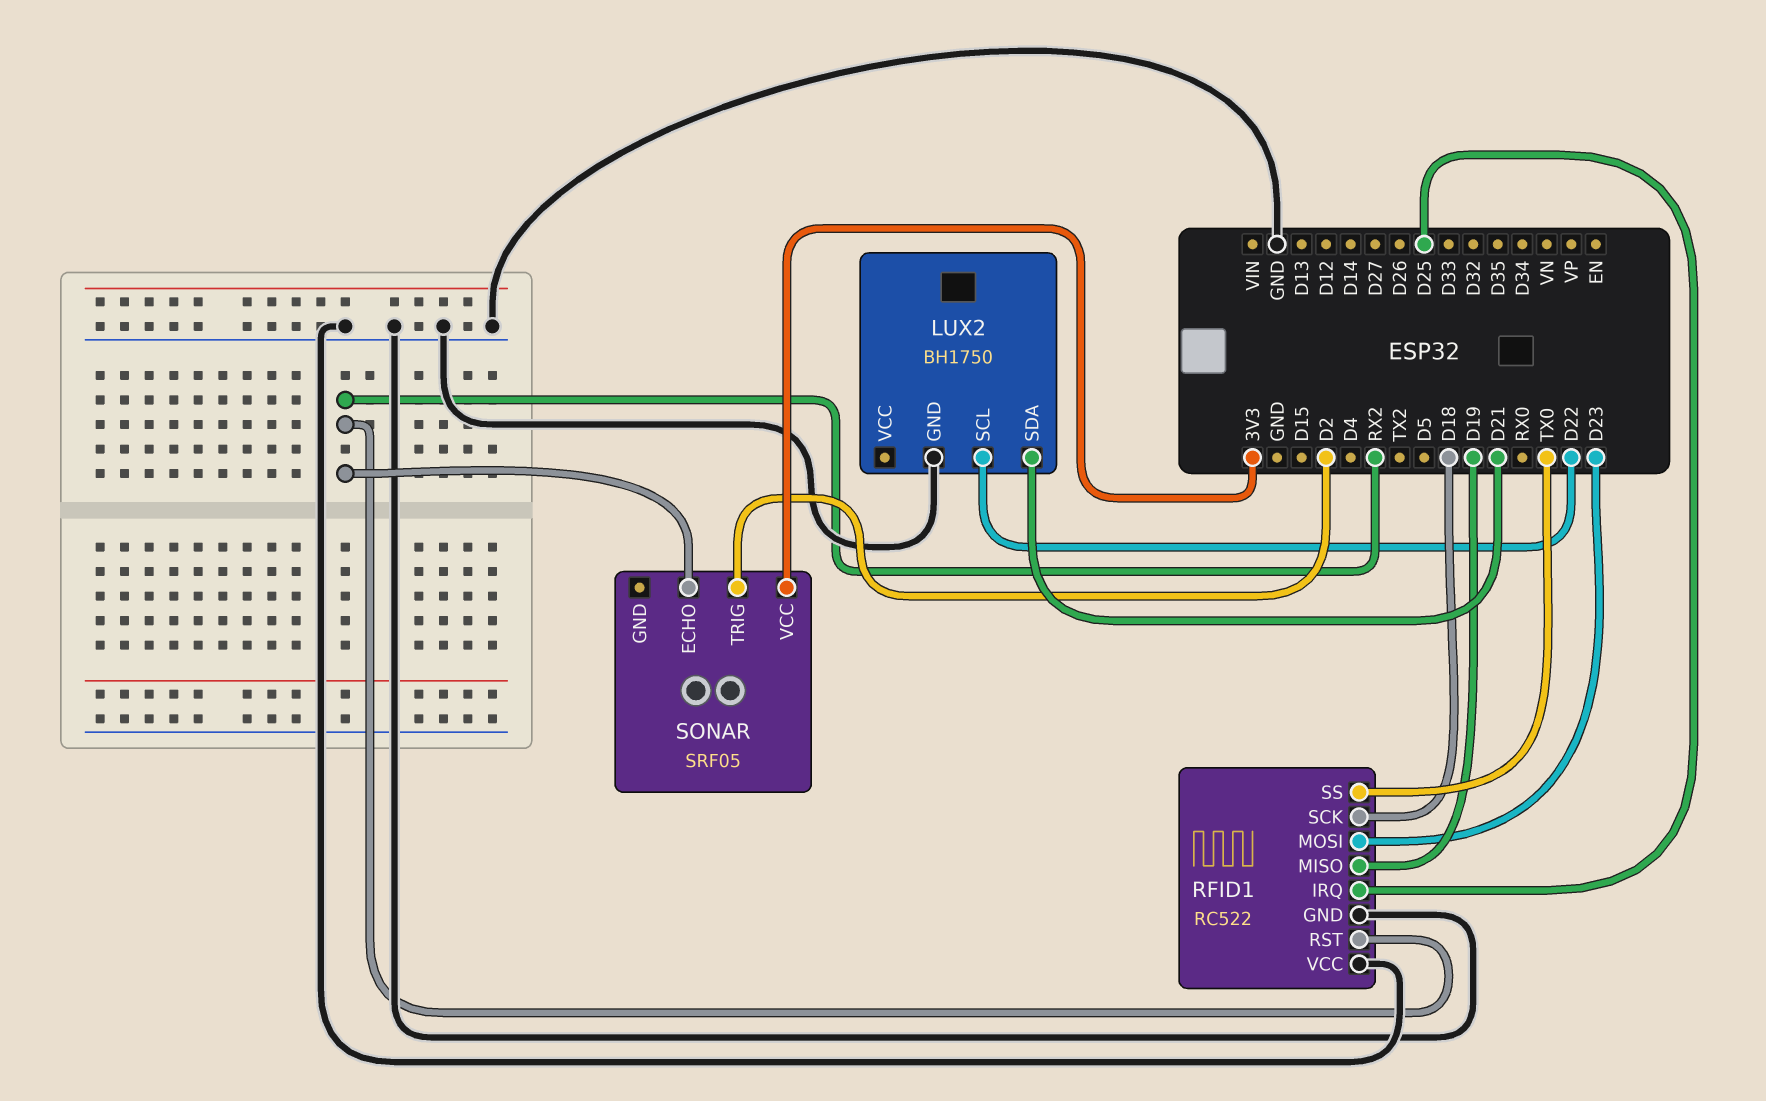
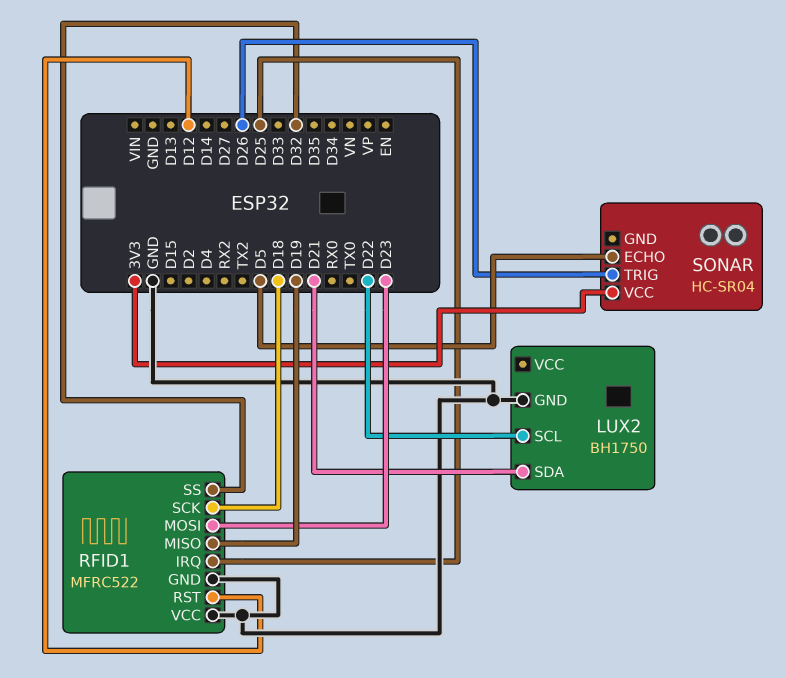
RFID1: RC522 -> MFRC522
RFID1 pin RST: RX2 -> D12
RFID1 pin SS: TX0 -> D32
SONAR: SRF05 -> HC-SR04
SONAR pin ECHO: RX2 -> D5
SONAR pin TRIG: D2 -> D26

